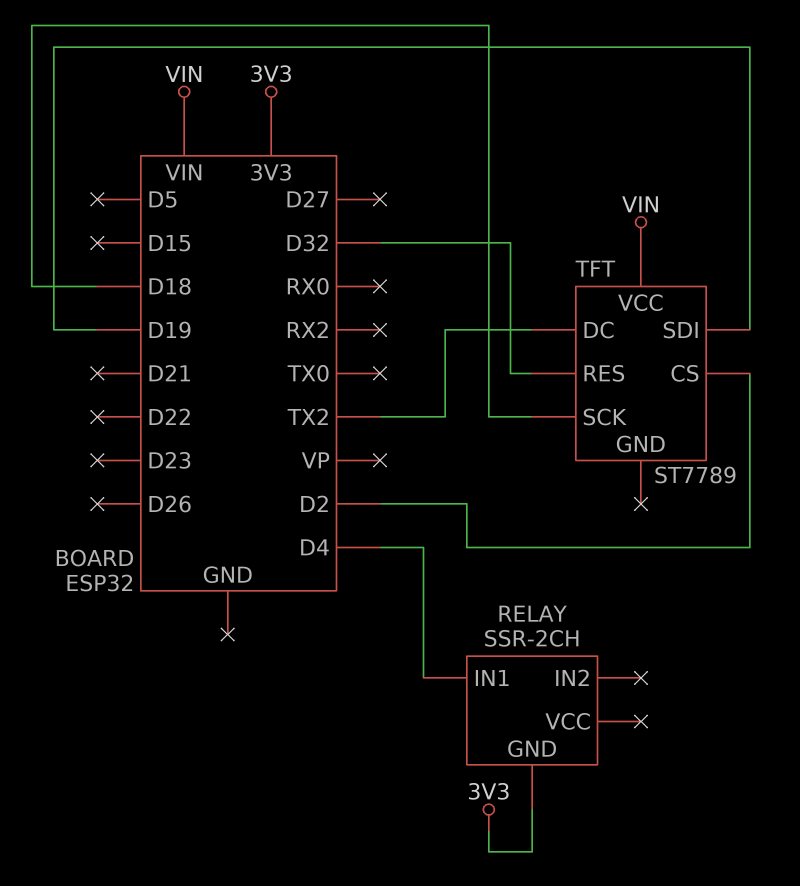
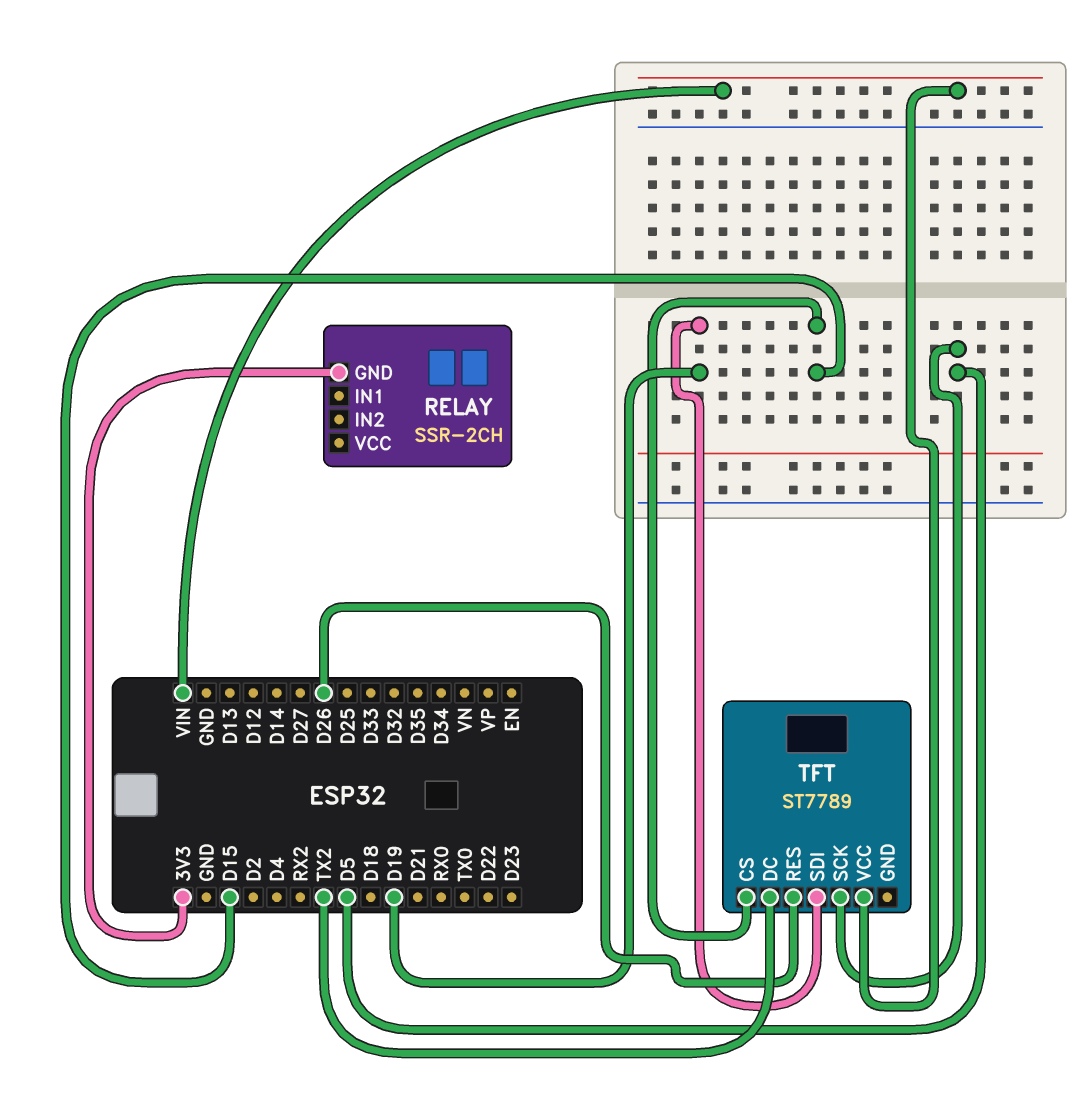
RELAY pin IN1: D4 -> none
TFT pin CS: D2 -> D15
TFT pin RES: D32 -> D26
TFT pin SCK: D18 -> D5

